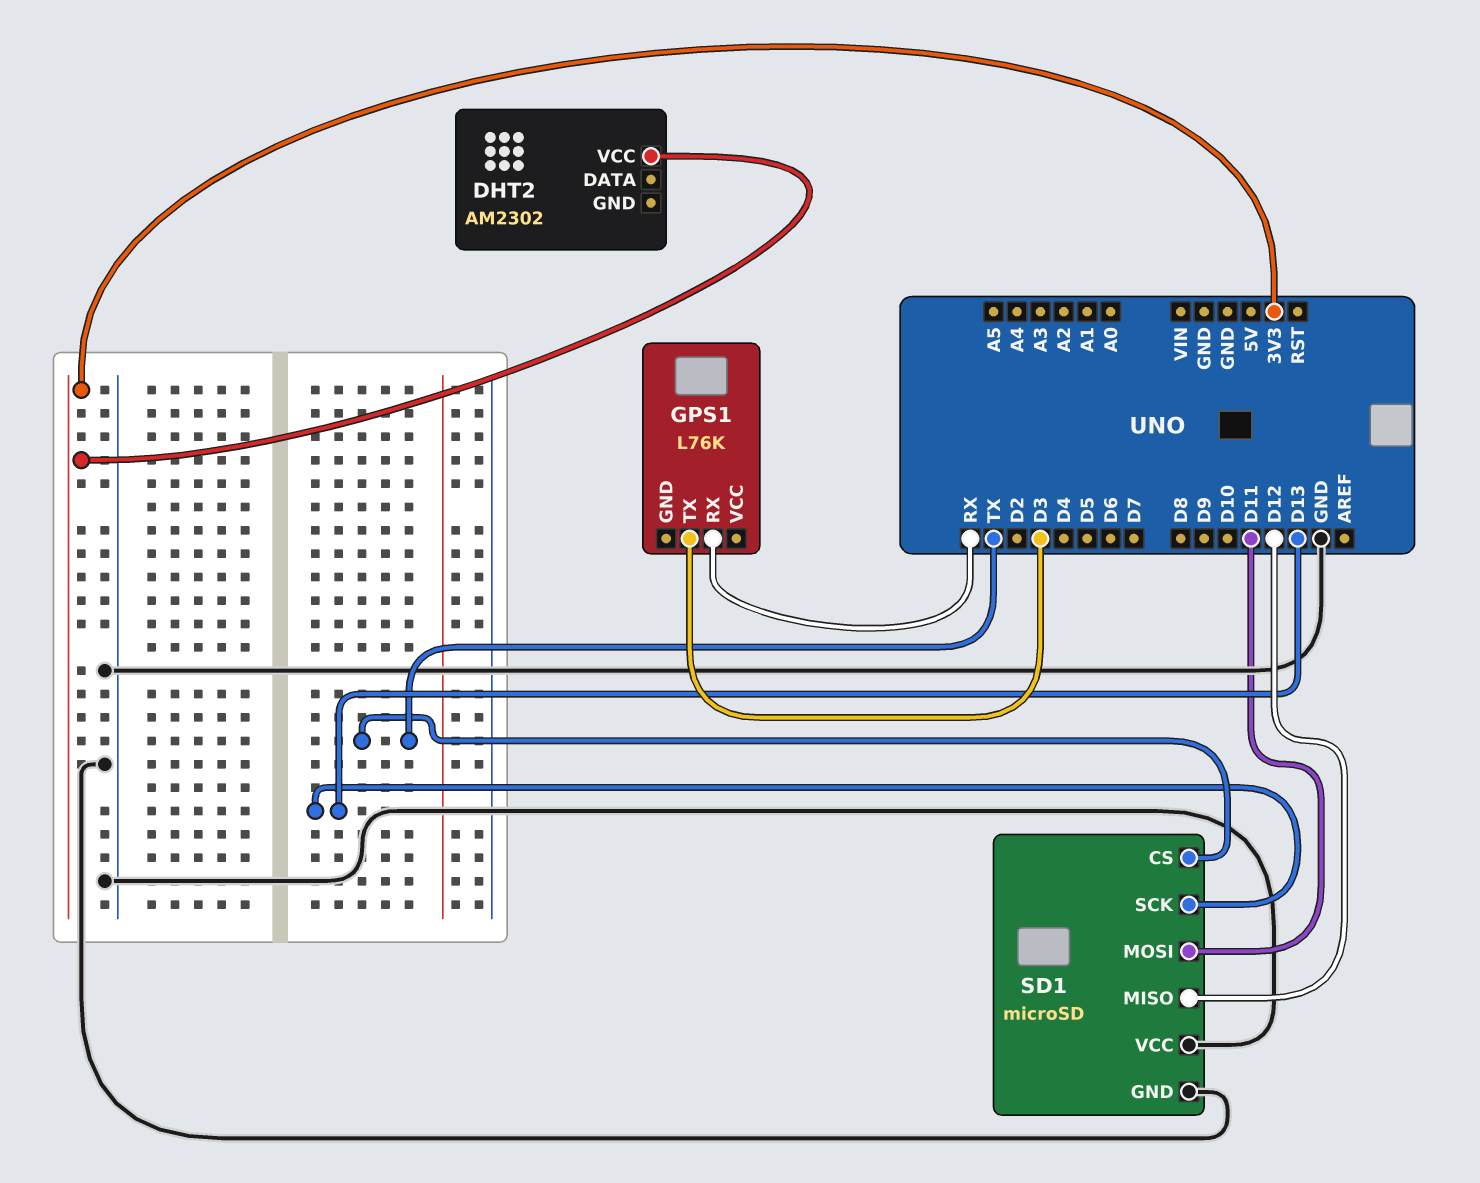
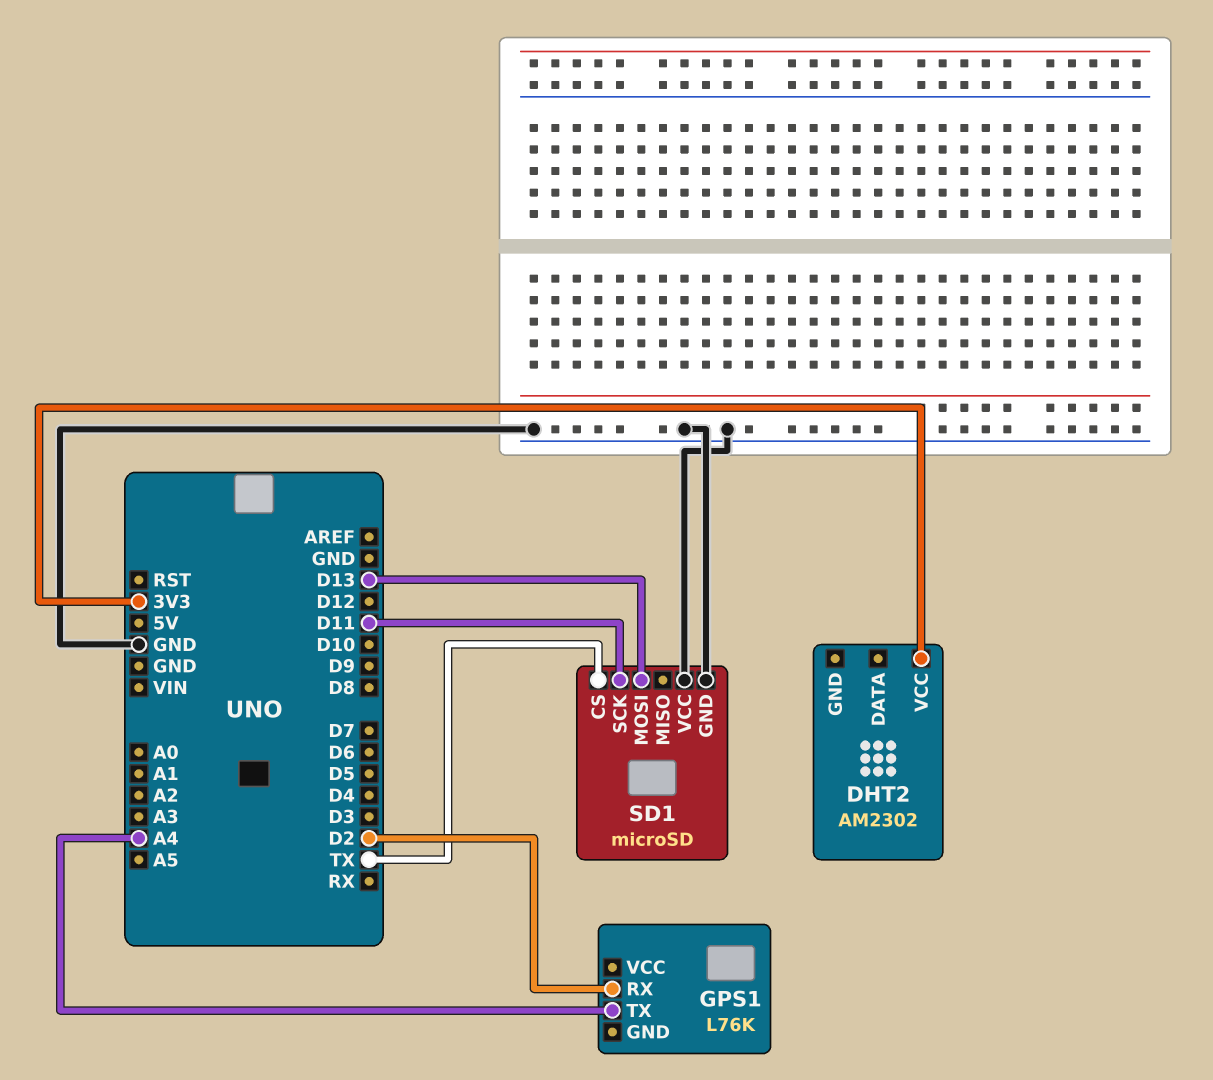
GPS1 pin RX: RX -> D2
GPS1 pin TX: D3 -> A4
SD1 pin MISO: D12 -> none
SD1 pin MOSI: D11 -> D13
SD1 pin SCK: D13 -> D11

